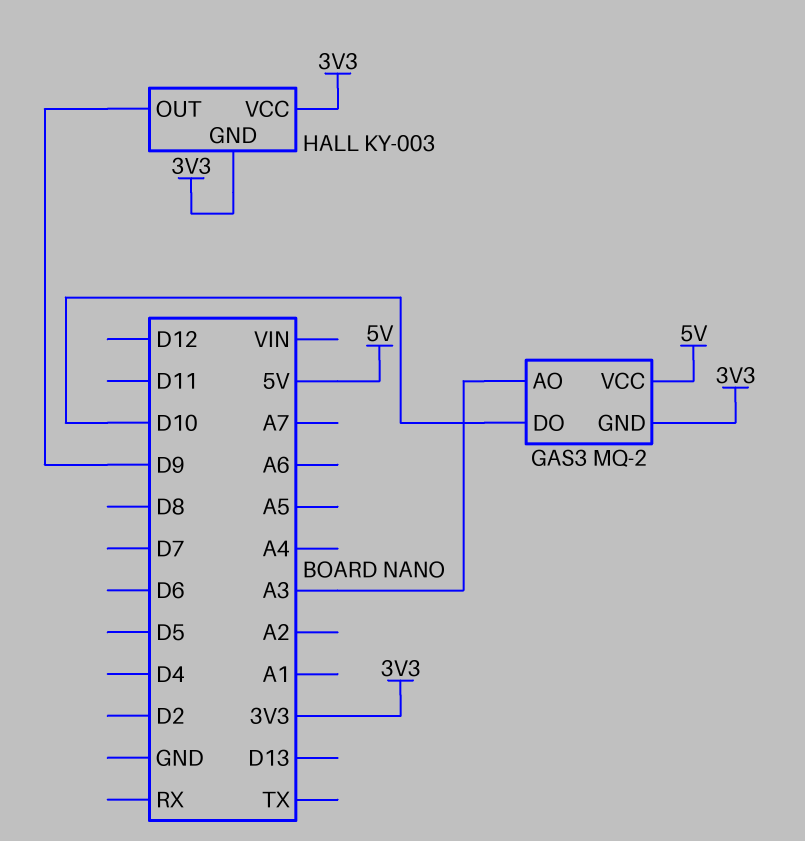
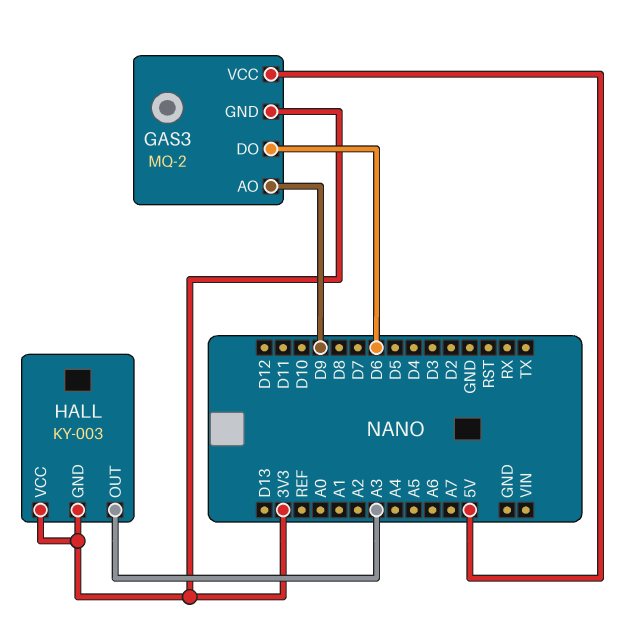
GAS3 pin AO: A3 -> D9
GAS3 pin DO: D10 -> D6
HALL pin OUT: D9 -> A3

